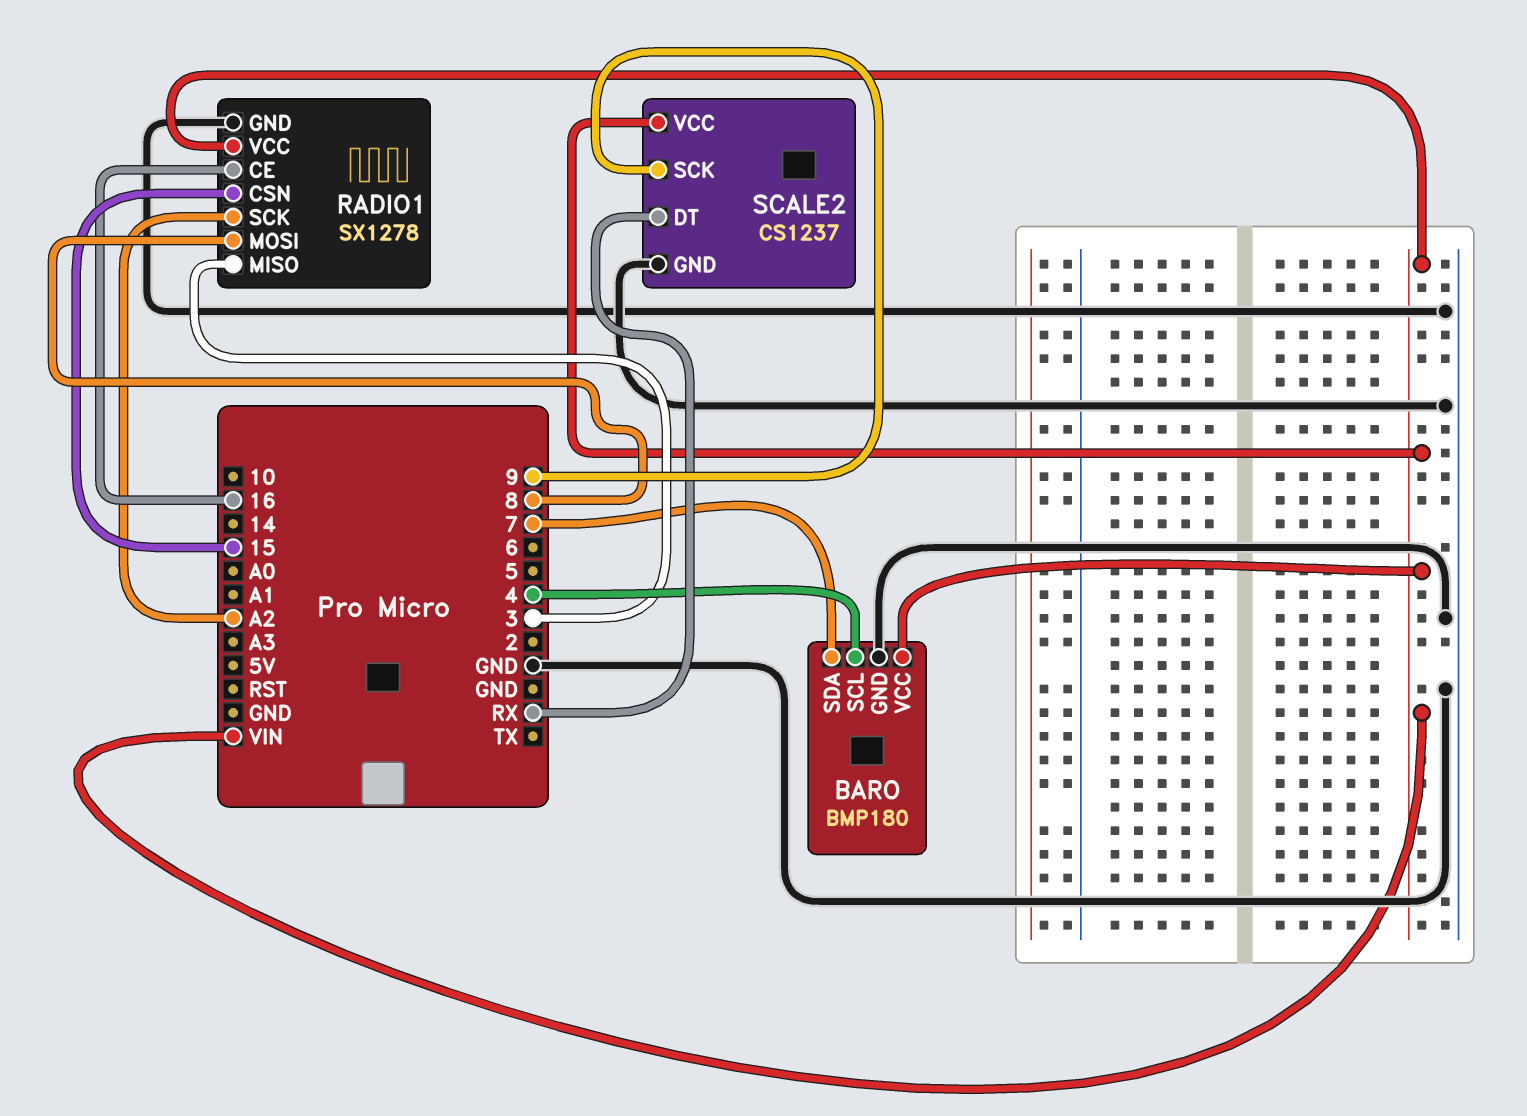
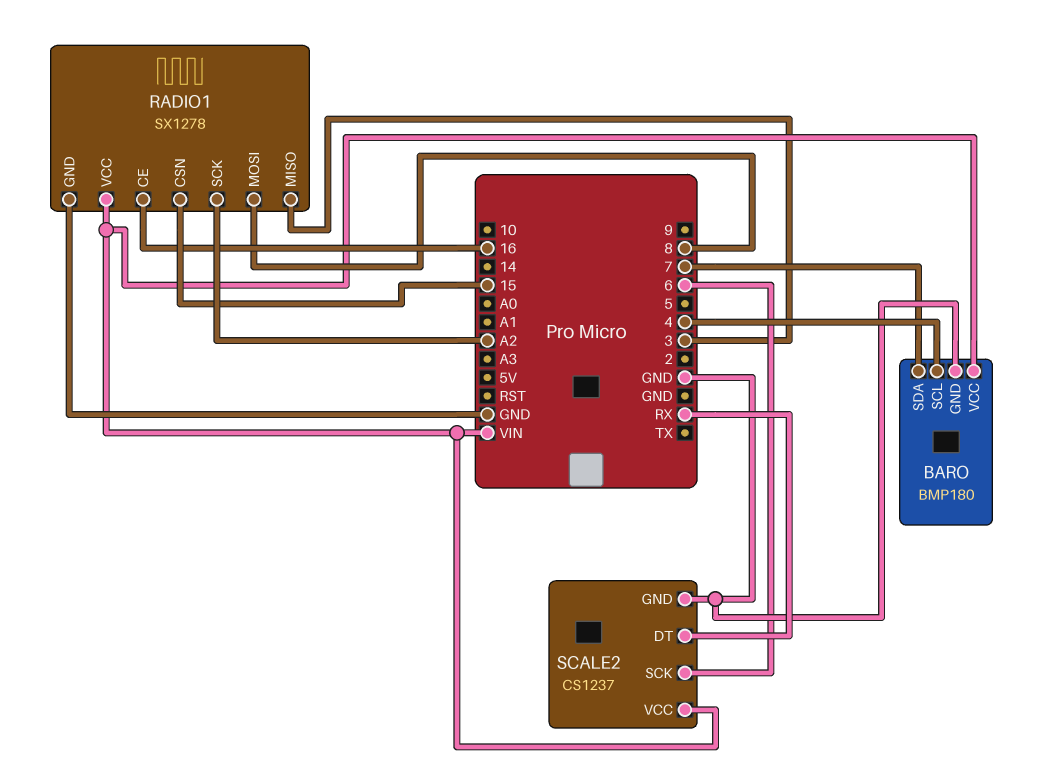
SCALE2 pin SCK: 9 -> 6

